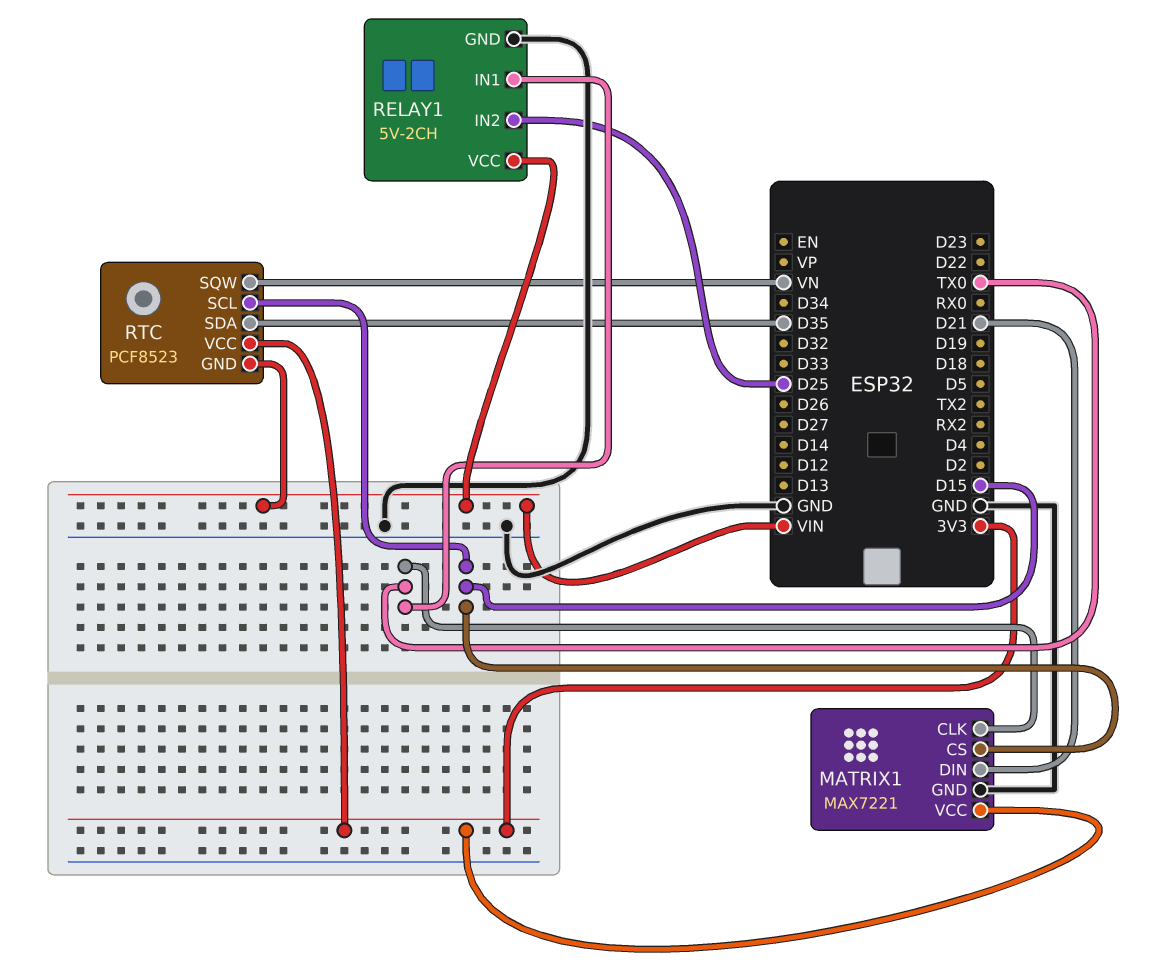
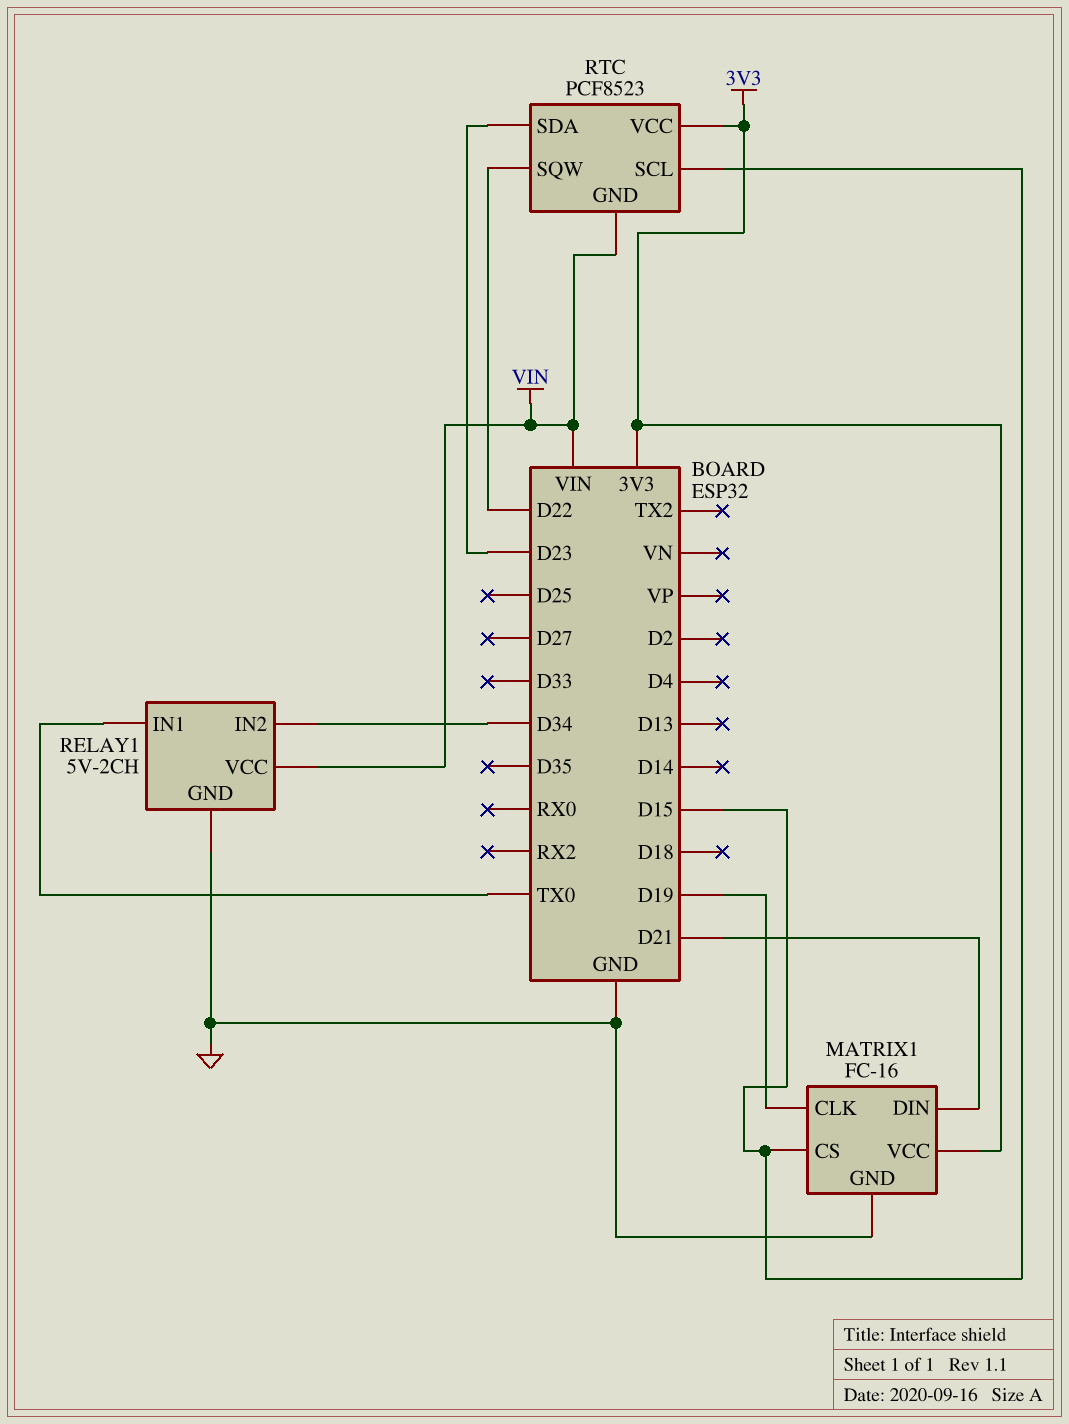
MATRIX1: MAX7221 -> FC-16
MATRIX1 pin CLK: TX0 -> D19
RELAY1 pin IN2: D25 -> D34
RTC pin SDA: D35 -> D23
RTC pin SQW: VN -> D22

